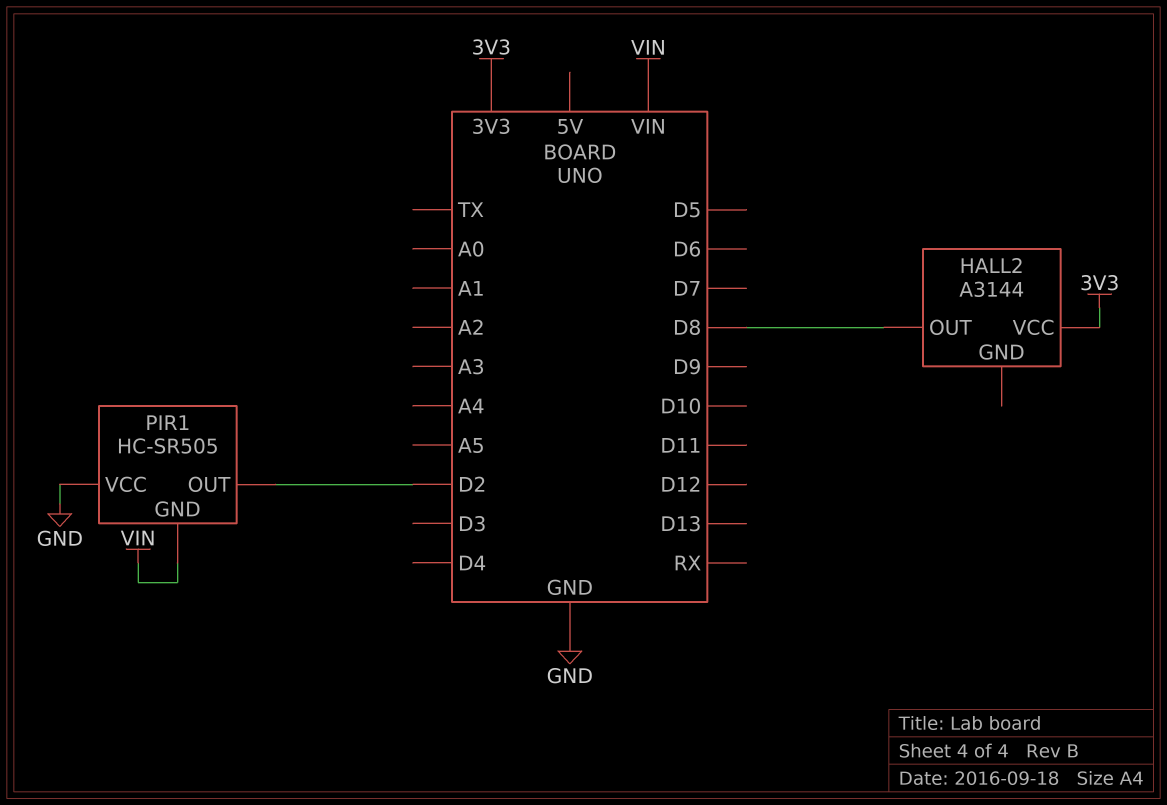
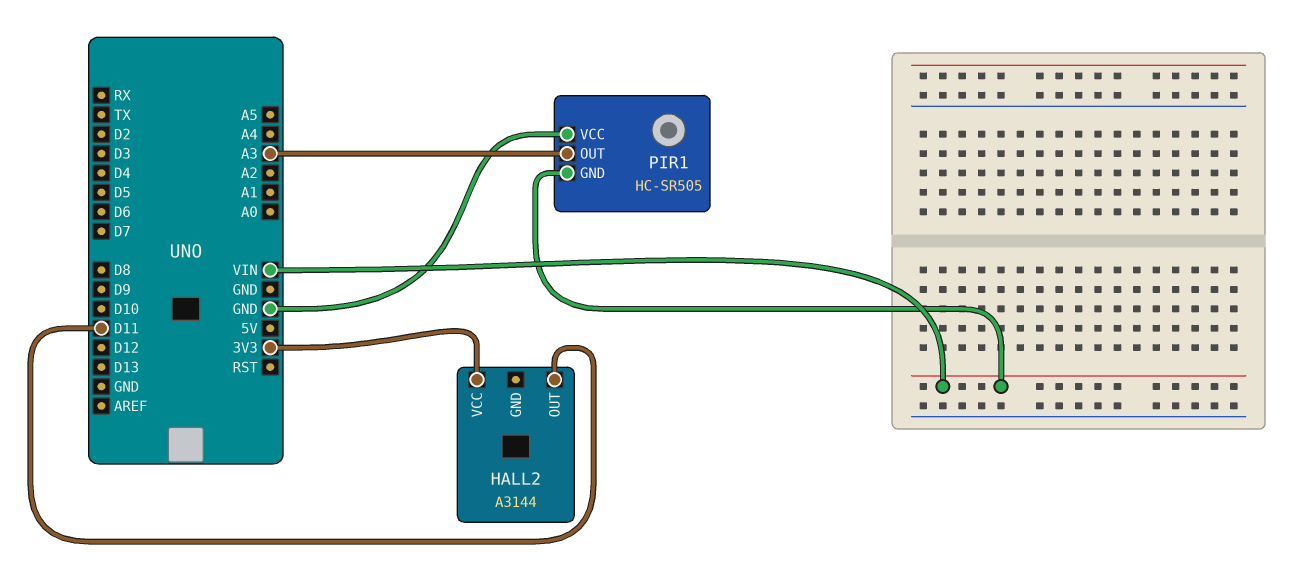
HALL2 pin OUT: D8 -> D11
PIR1 pin OUT: D2 -> A3

